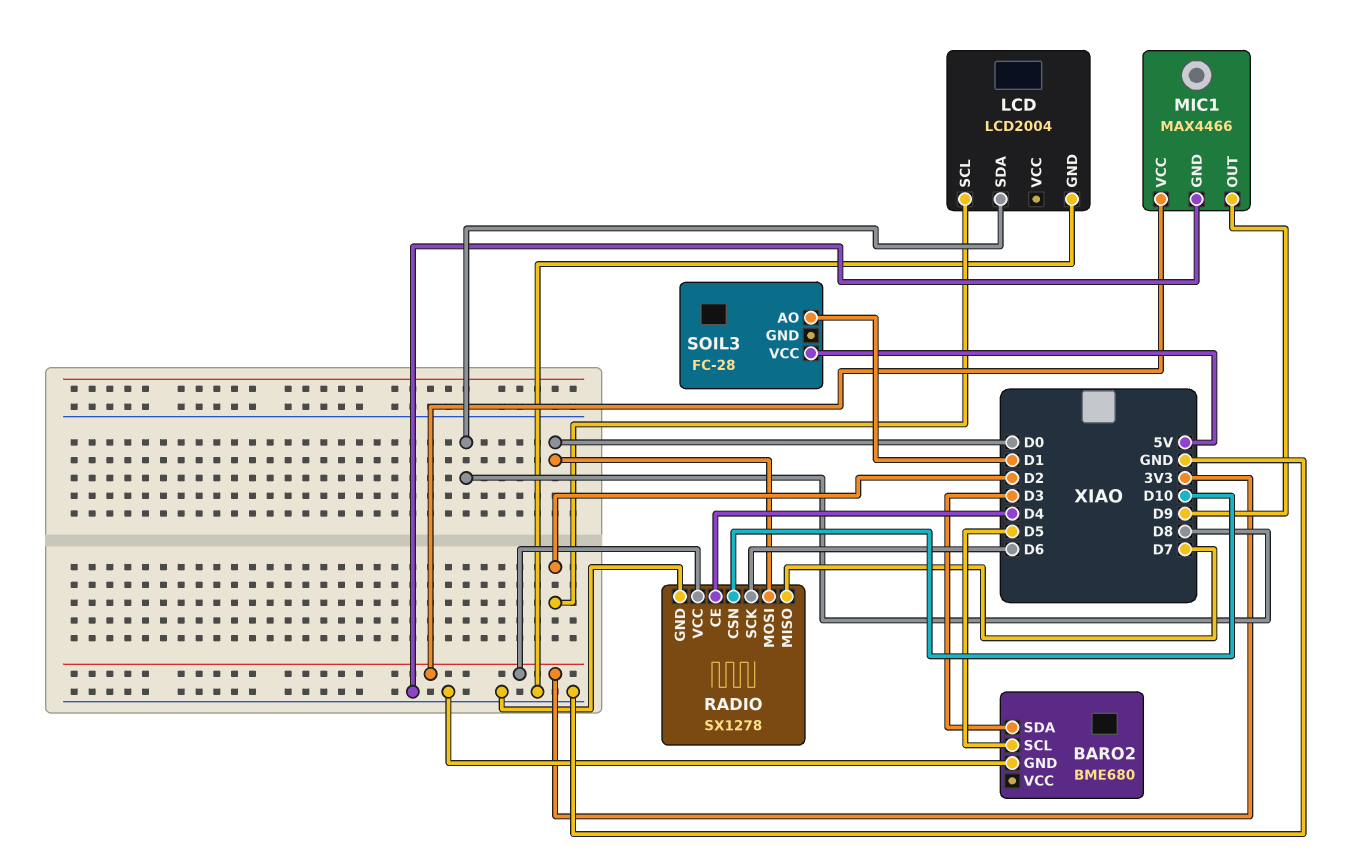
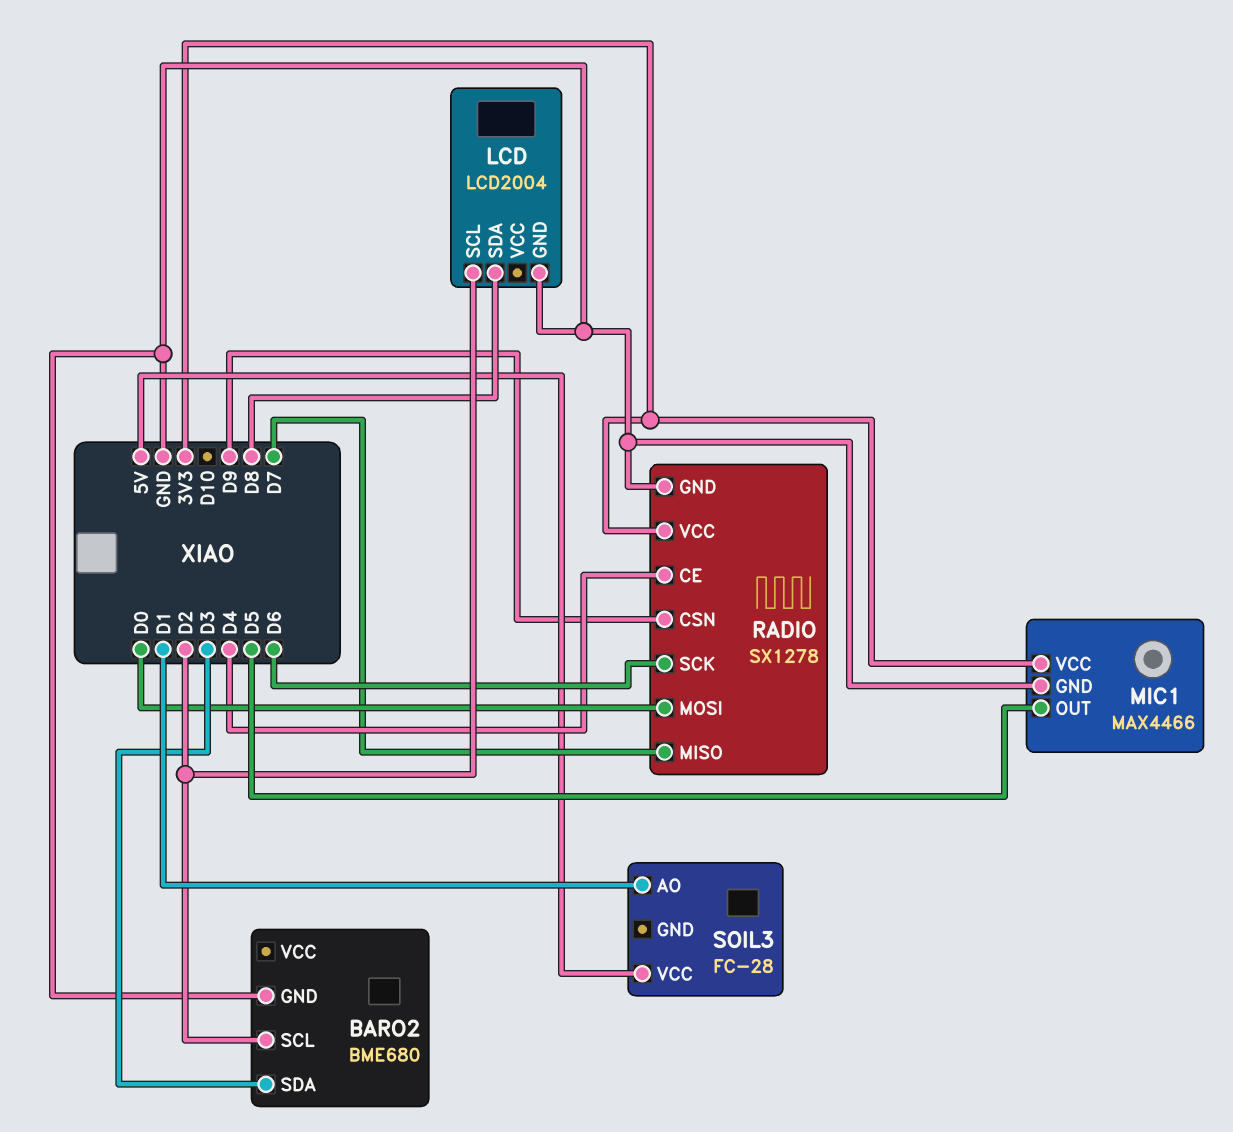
BARO2 pin SCL: D5 -> D2
MIC1 pin OUT: D9 -> D5
RADIO pin CSN: D10 -> D9

